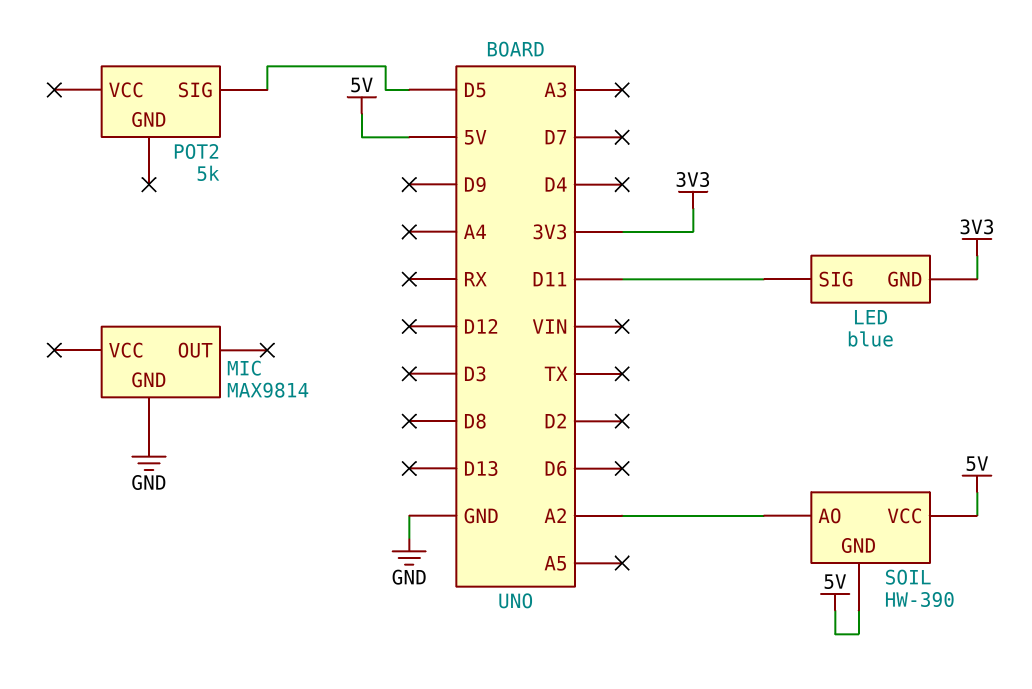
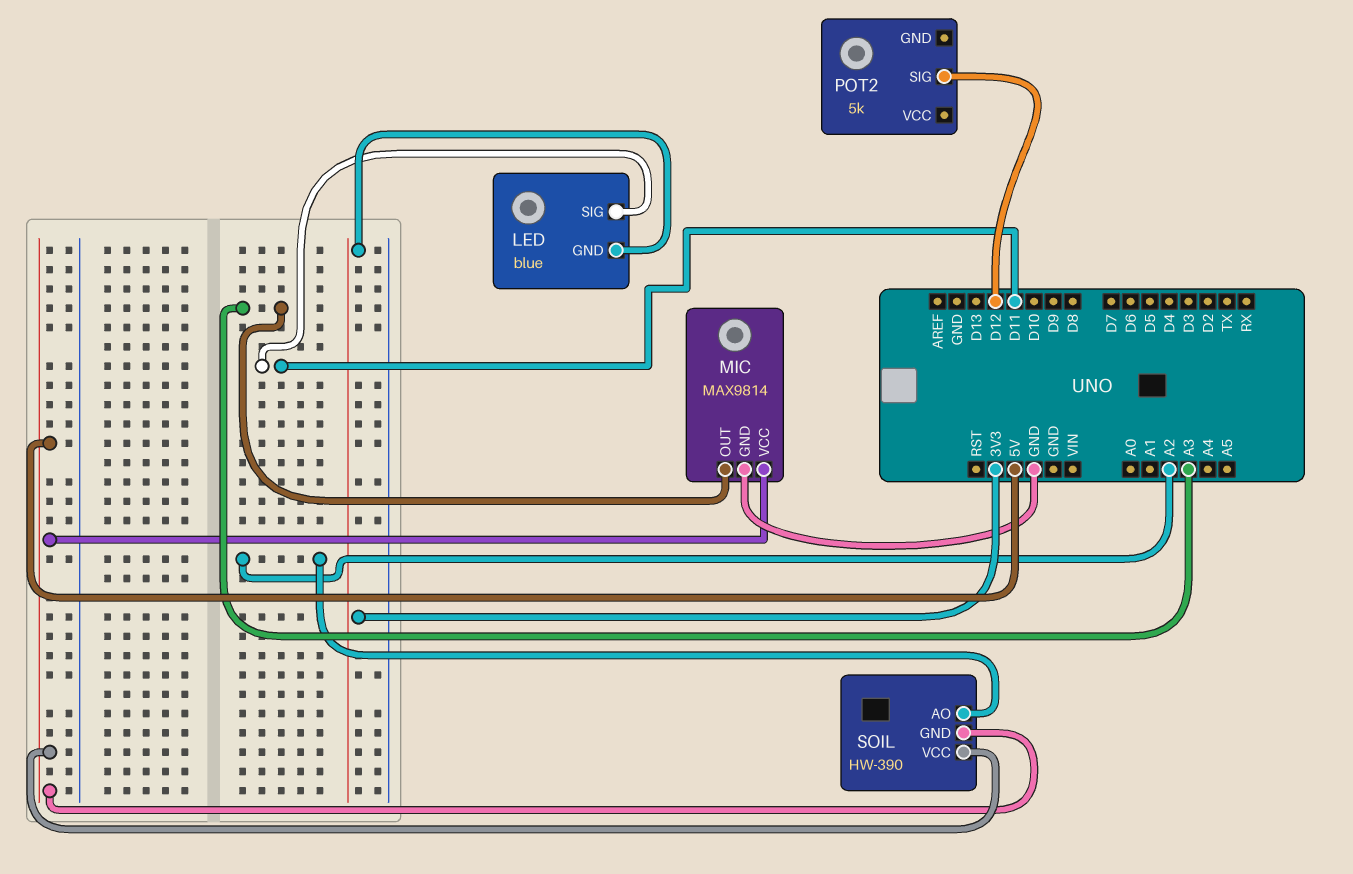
MIC pin OUT: none -> A3
MIC pin VCC: none -> 5V
POT2 pin SIG: D5 -> D12

